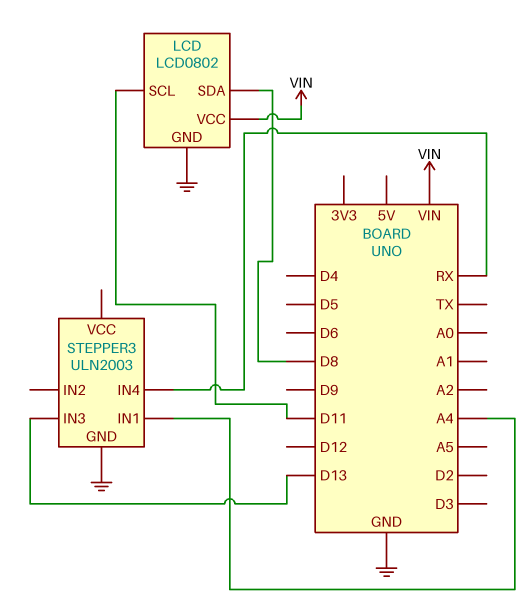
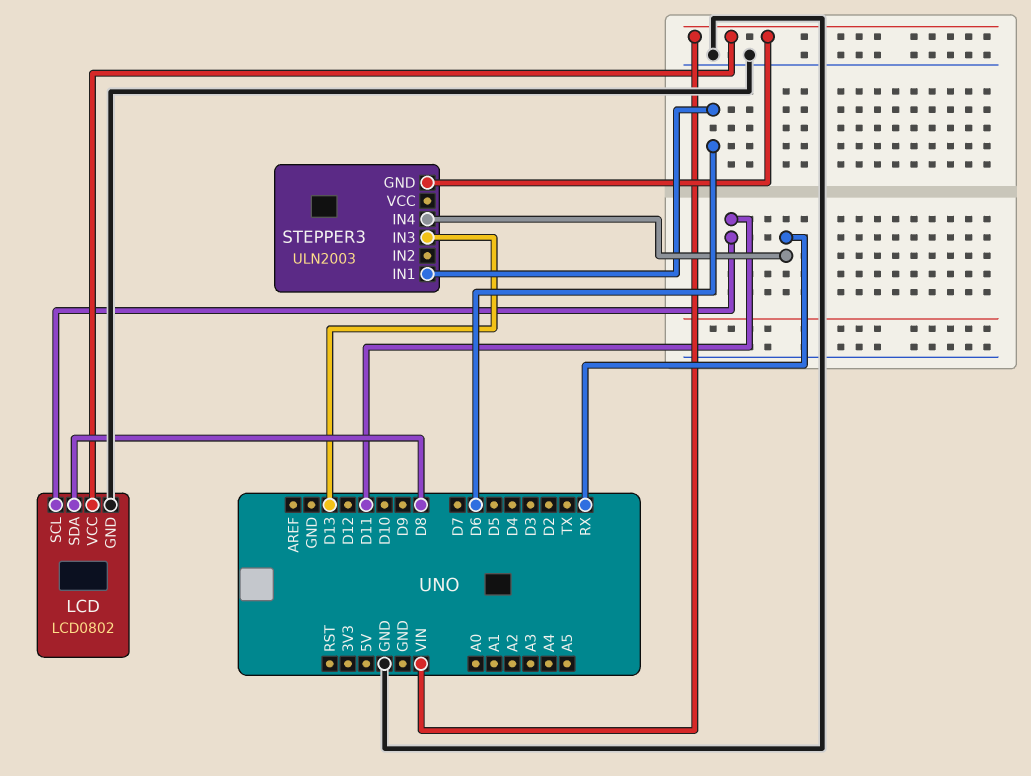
STEPPER3 pin GND: GND -> VIN
STEPPER3 pin IN1: A4 -> D6

